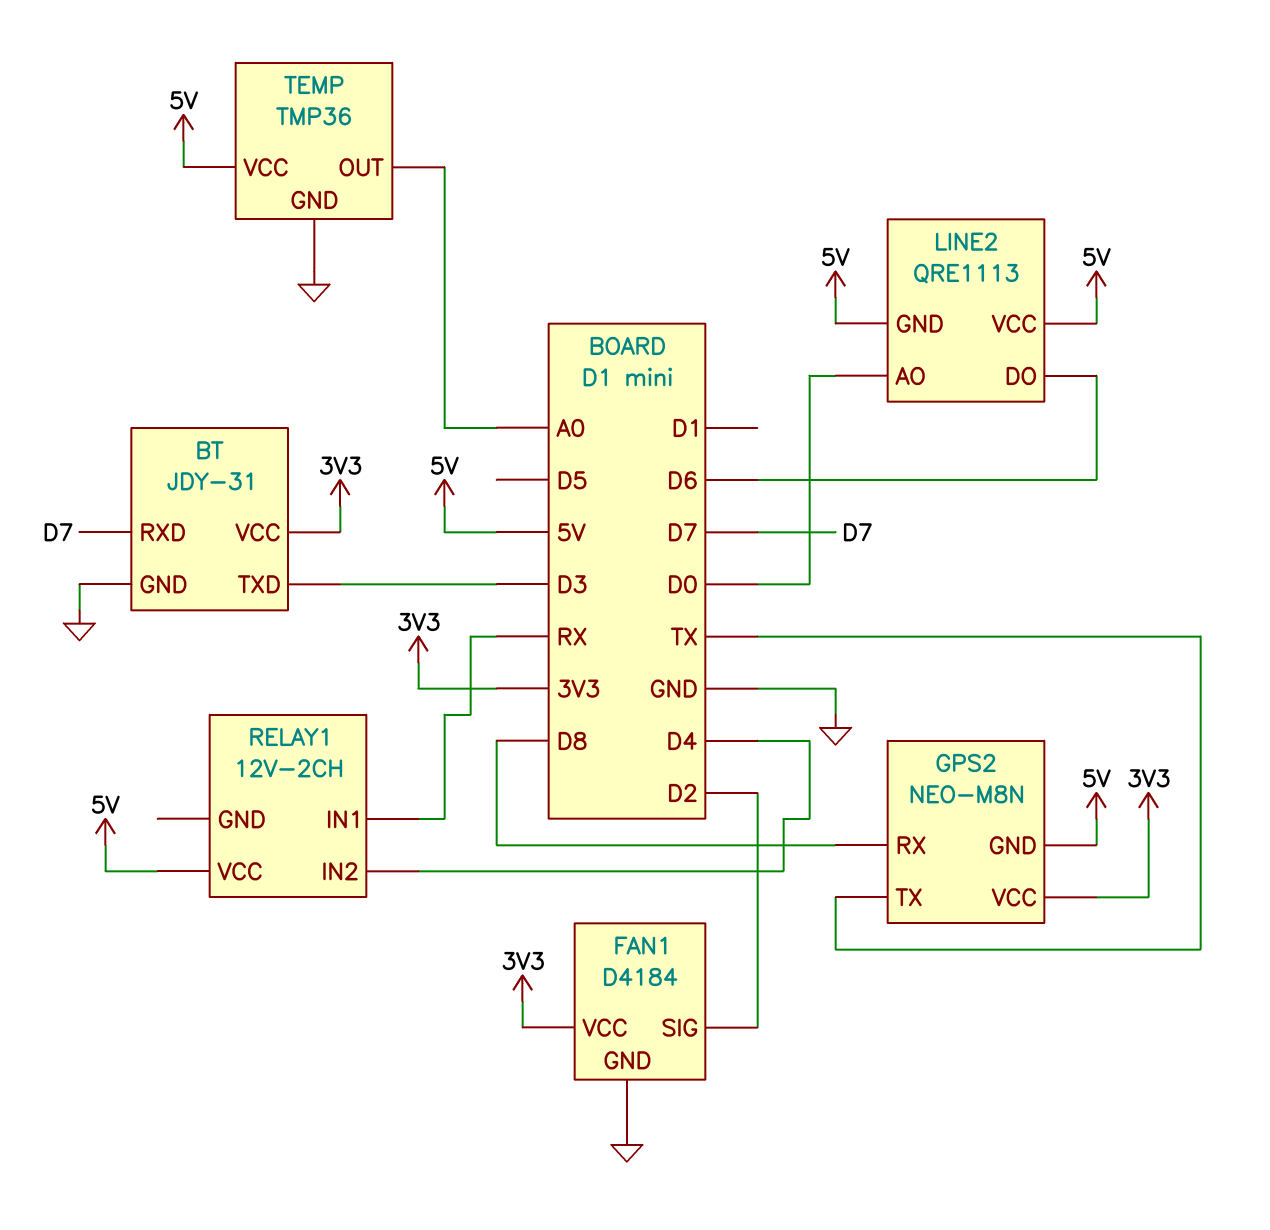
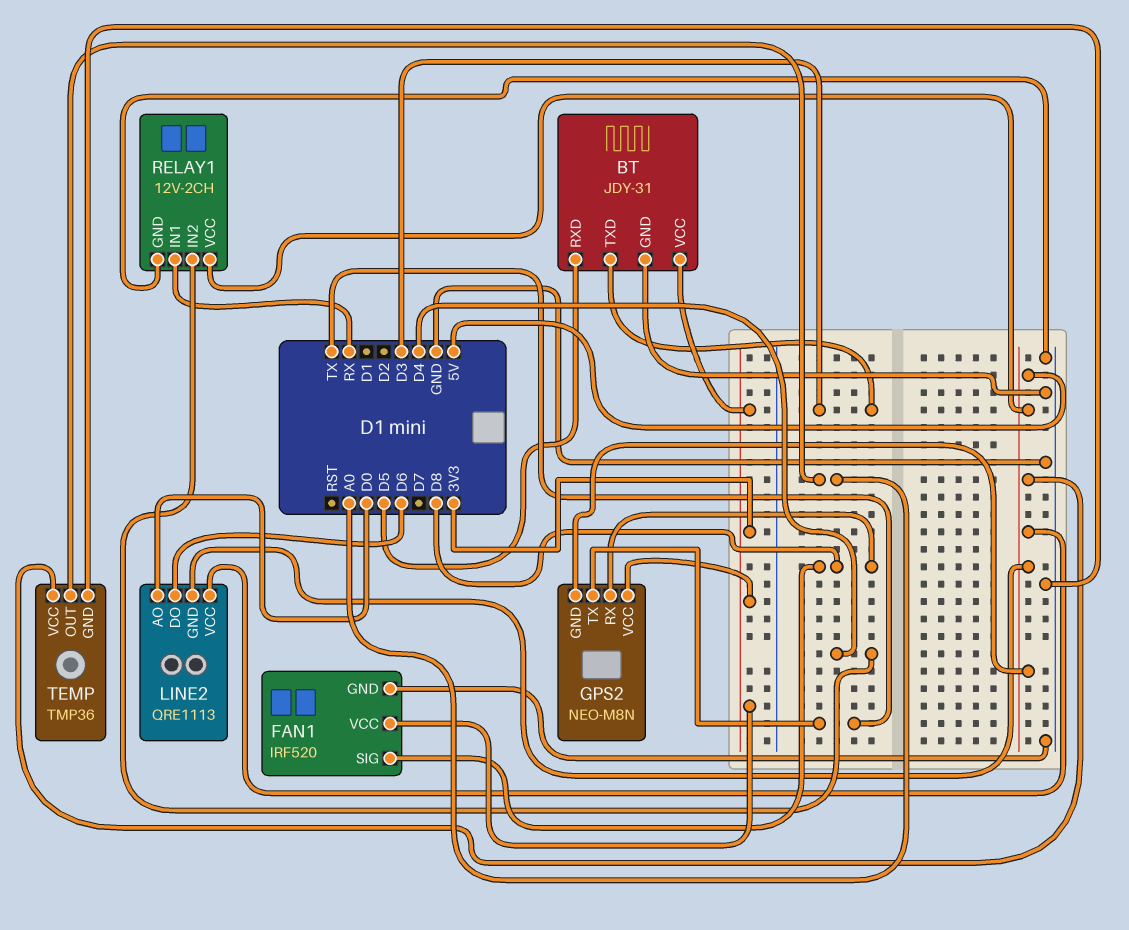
BT pin RXD: D7 -> D5
FAN1: D4184 -> IRF520
FAN1 pin SIG: D2 -> D8
RELAY1 pin GND: none -> GND

